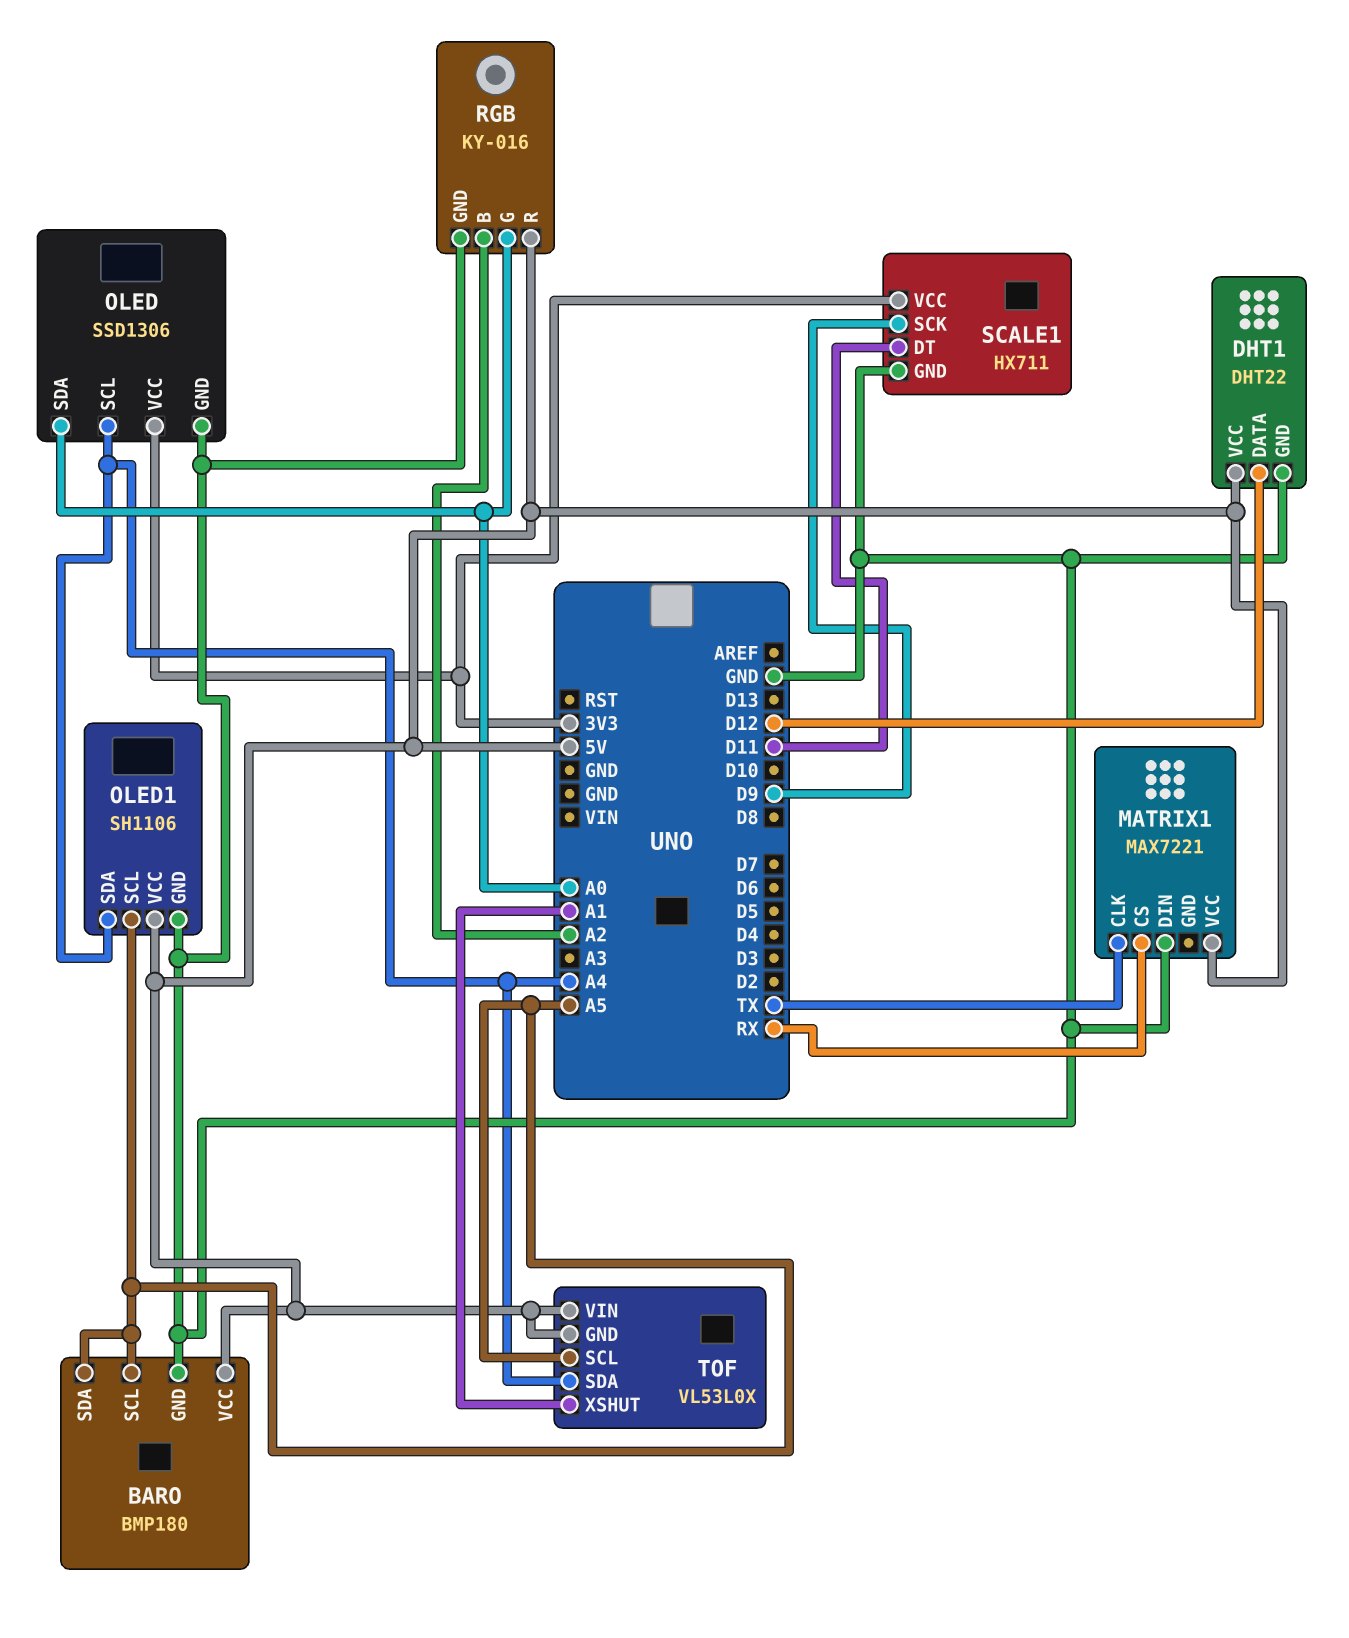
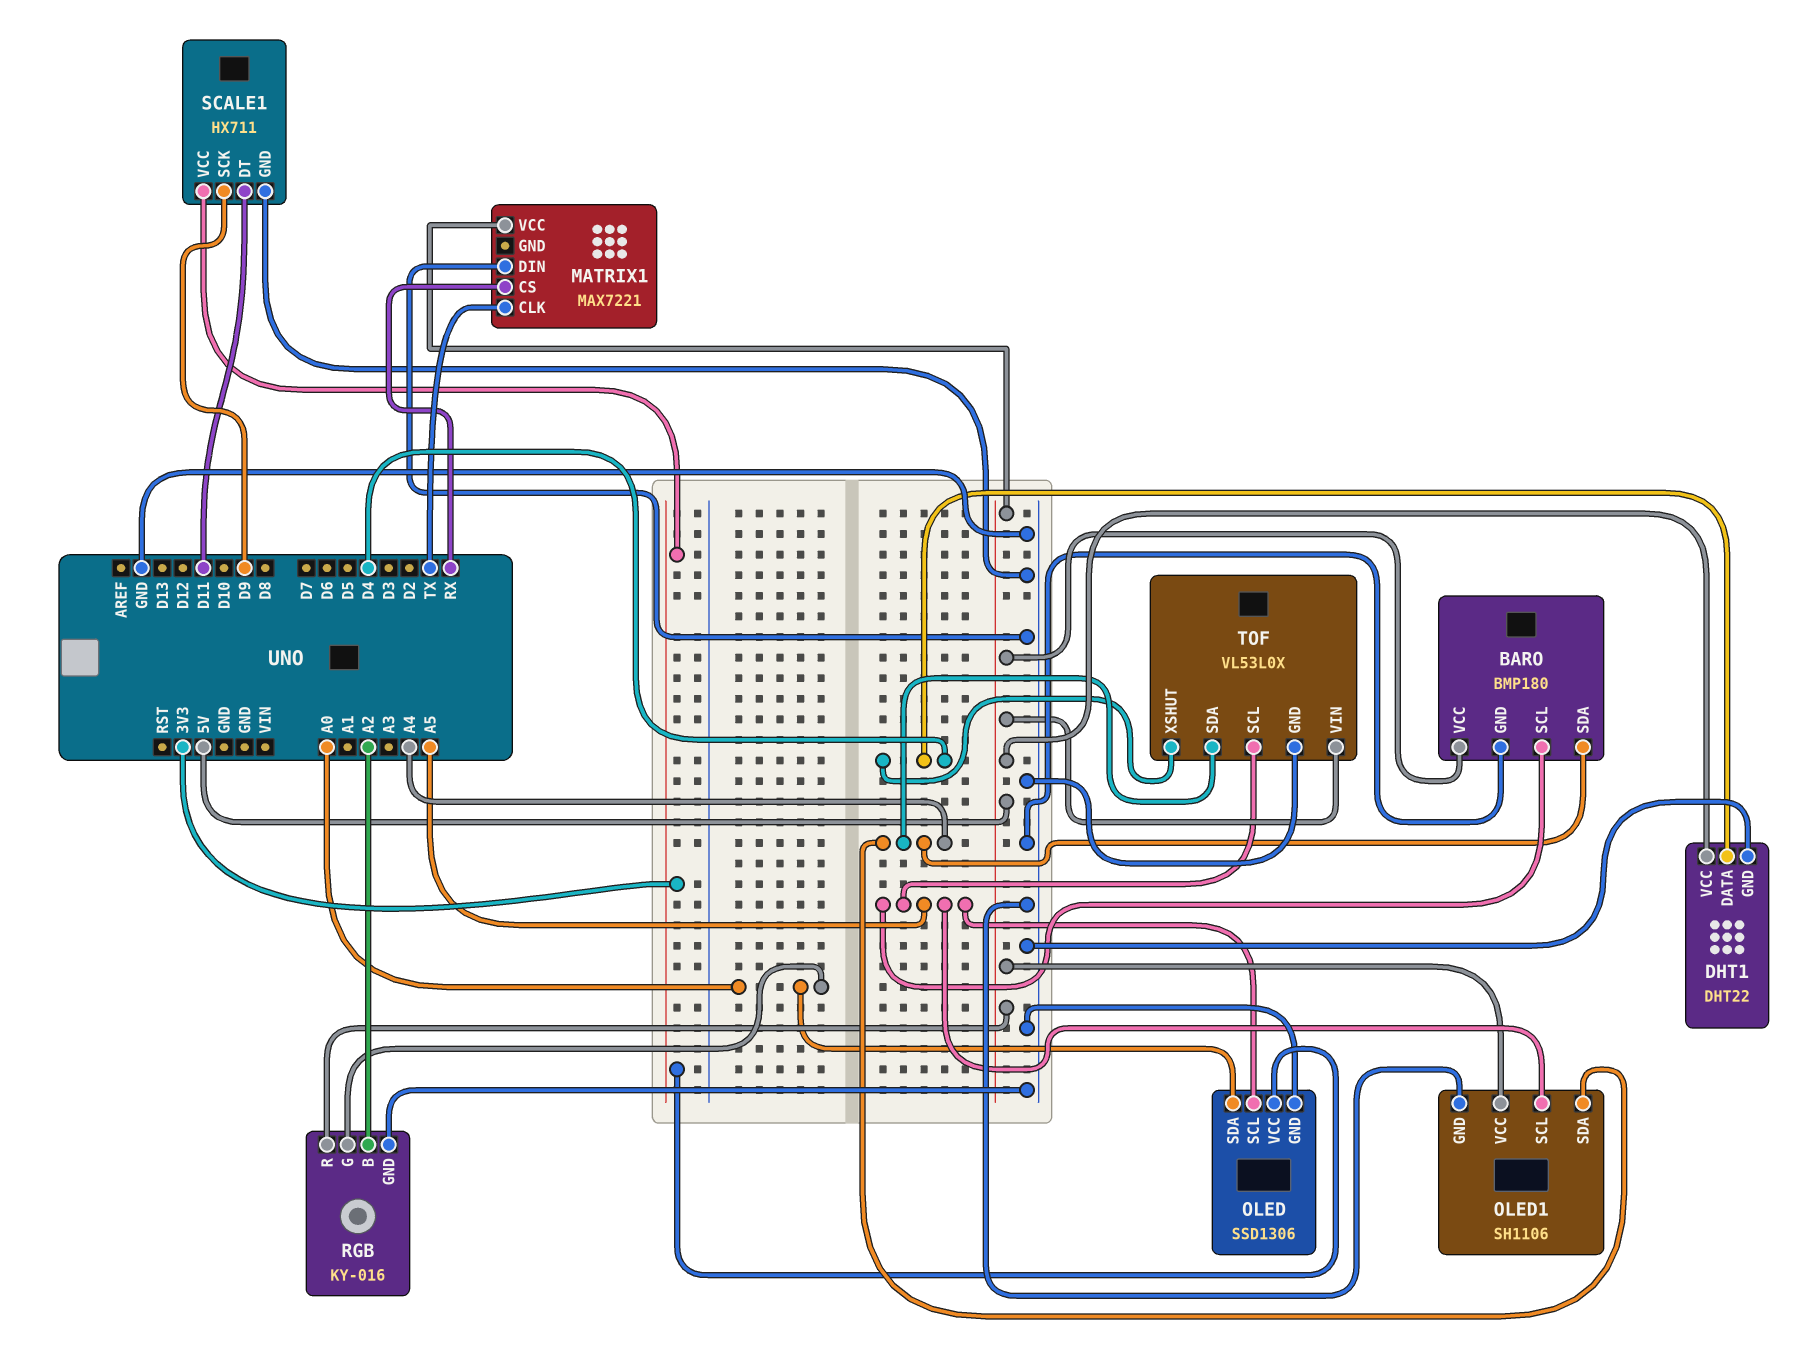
BARO pin SDA: A5 -> A4
DHT1 pin DATA: D12 -> D4
OLED pin SCL: A4 -> A5
TOF pin GND: 5V -> GND
TOF pin XSHUT: A1 -> D4

